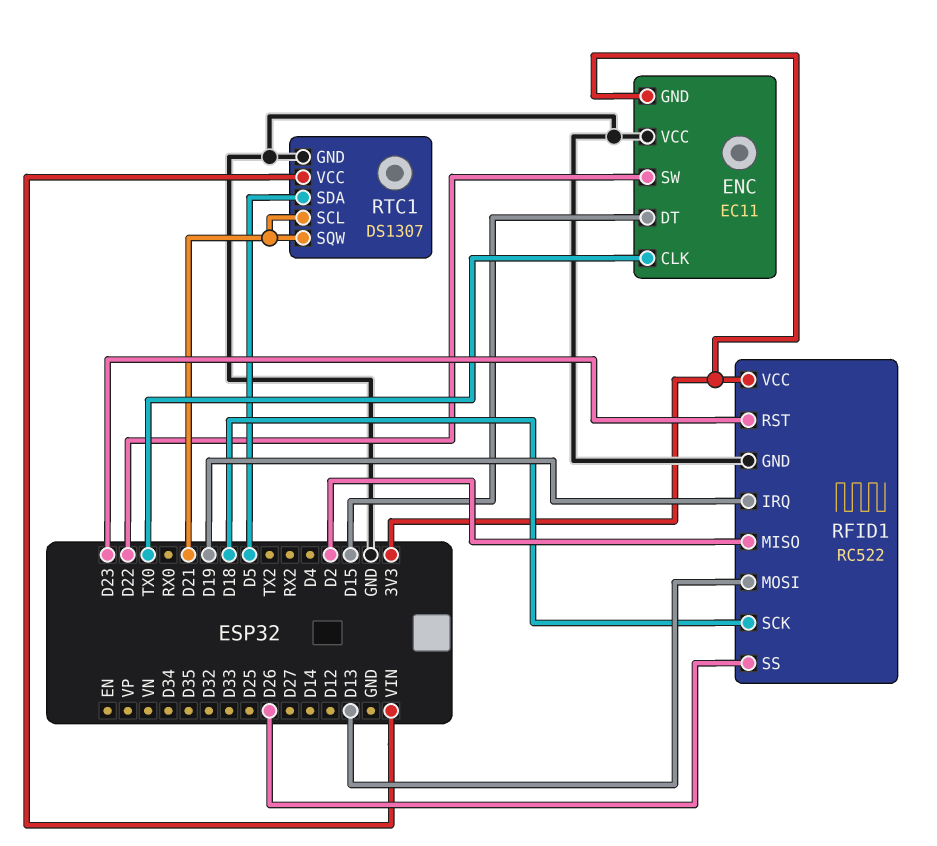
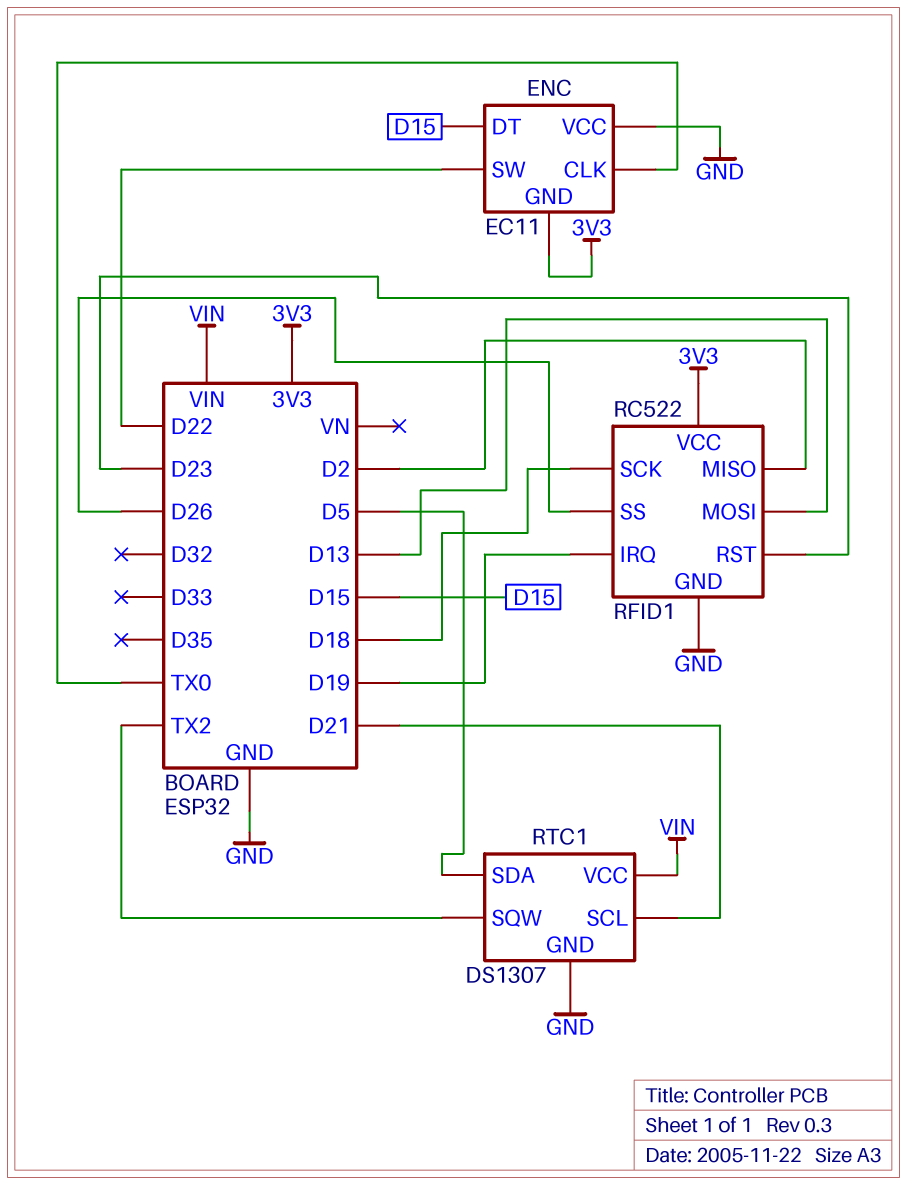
RTC1 pin SQW: D21 -> TX2

